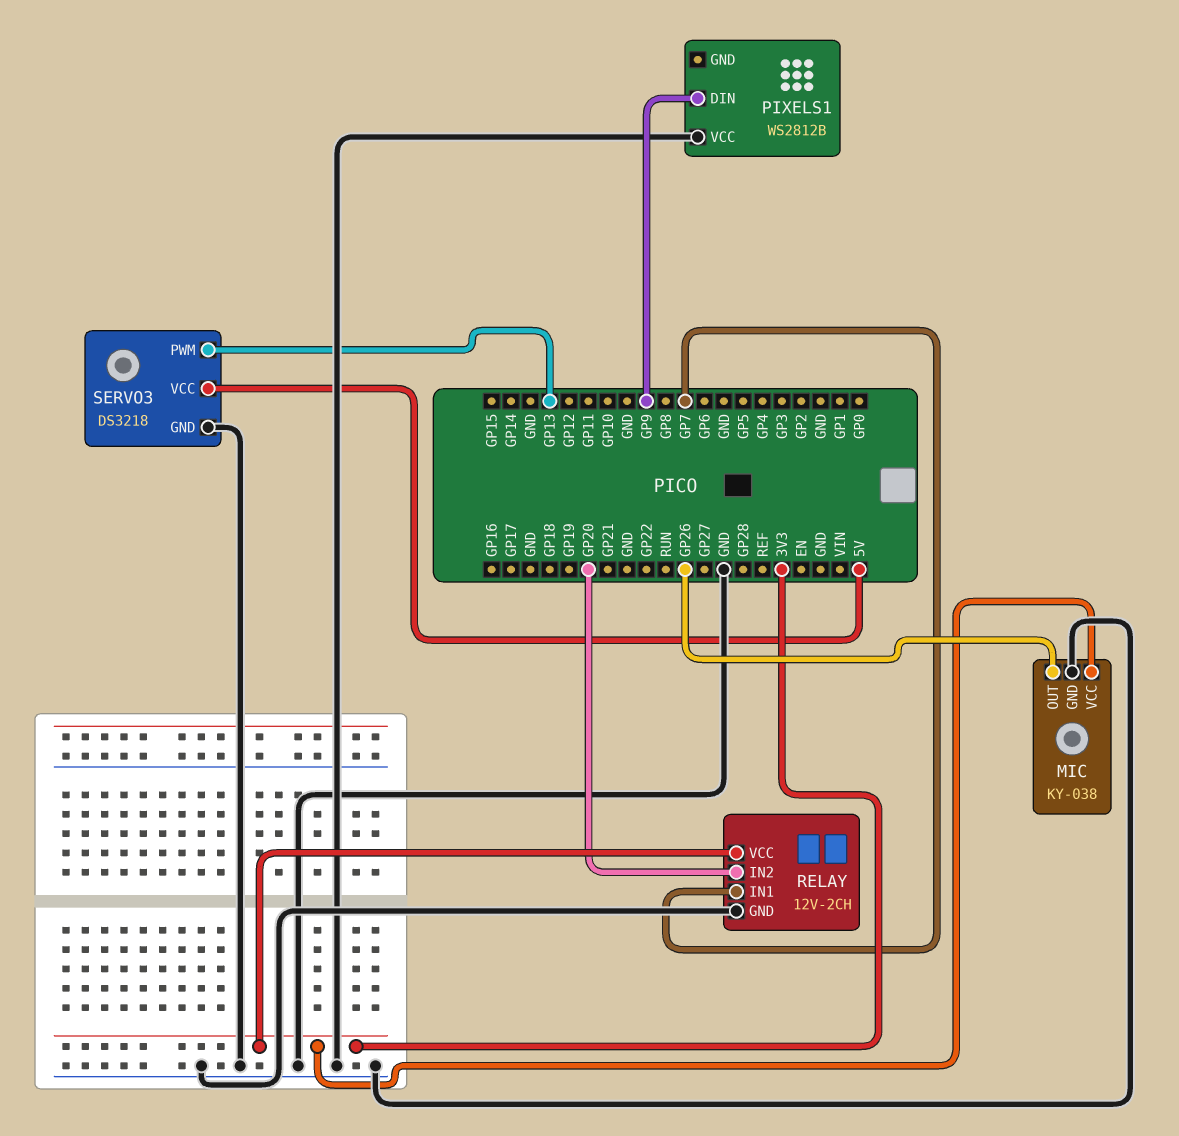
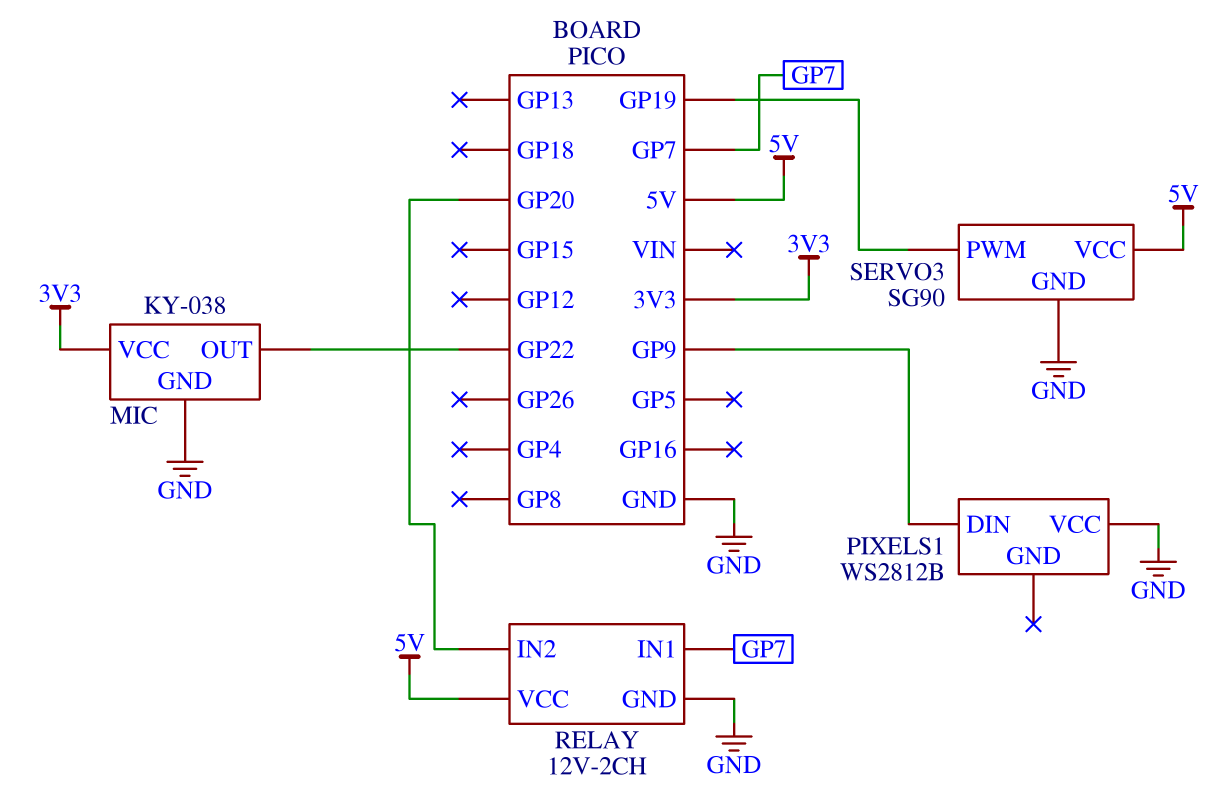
MIC pin OUT: GP26 -> GP22
RELAY pin VCC: 3V3 -> 5V
SERVO3: DS3218 -> SG90
SERVO3 pin PWM: GP13 -> GP19

